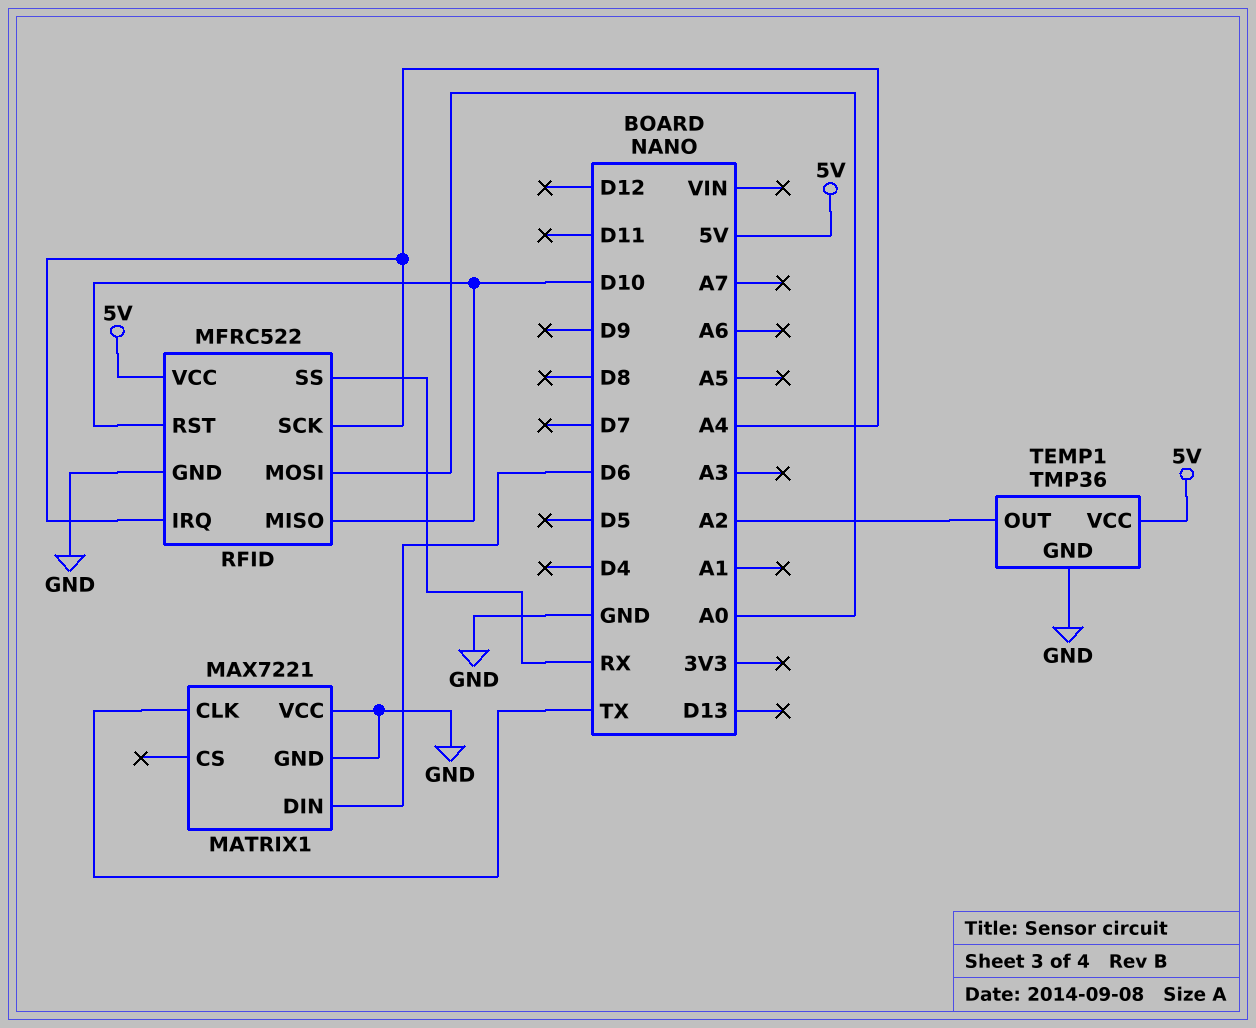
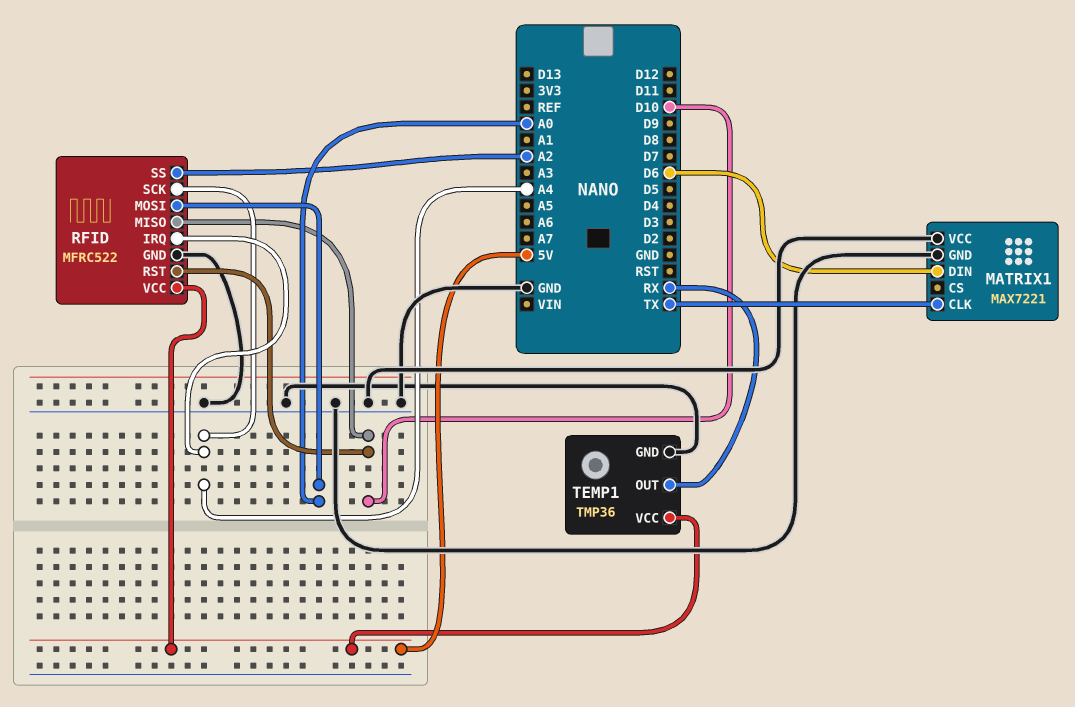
RFID pin SS: RX -> A2
TEMP1 pin OUT: A2 -> RX

